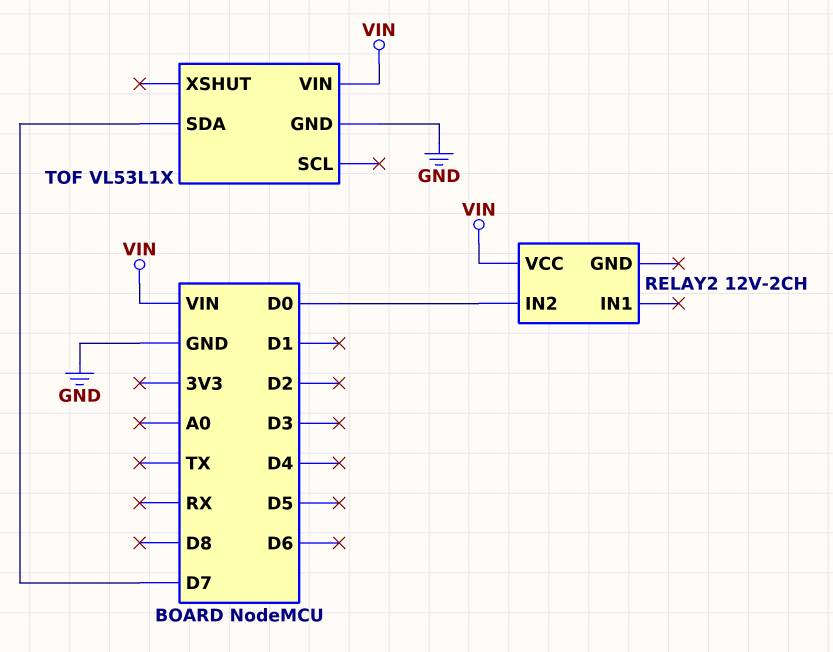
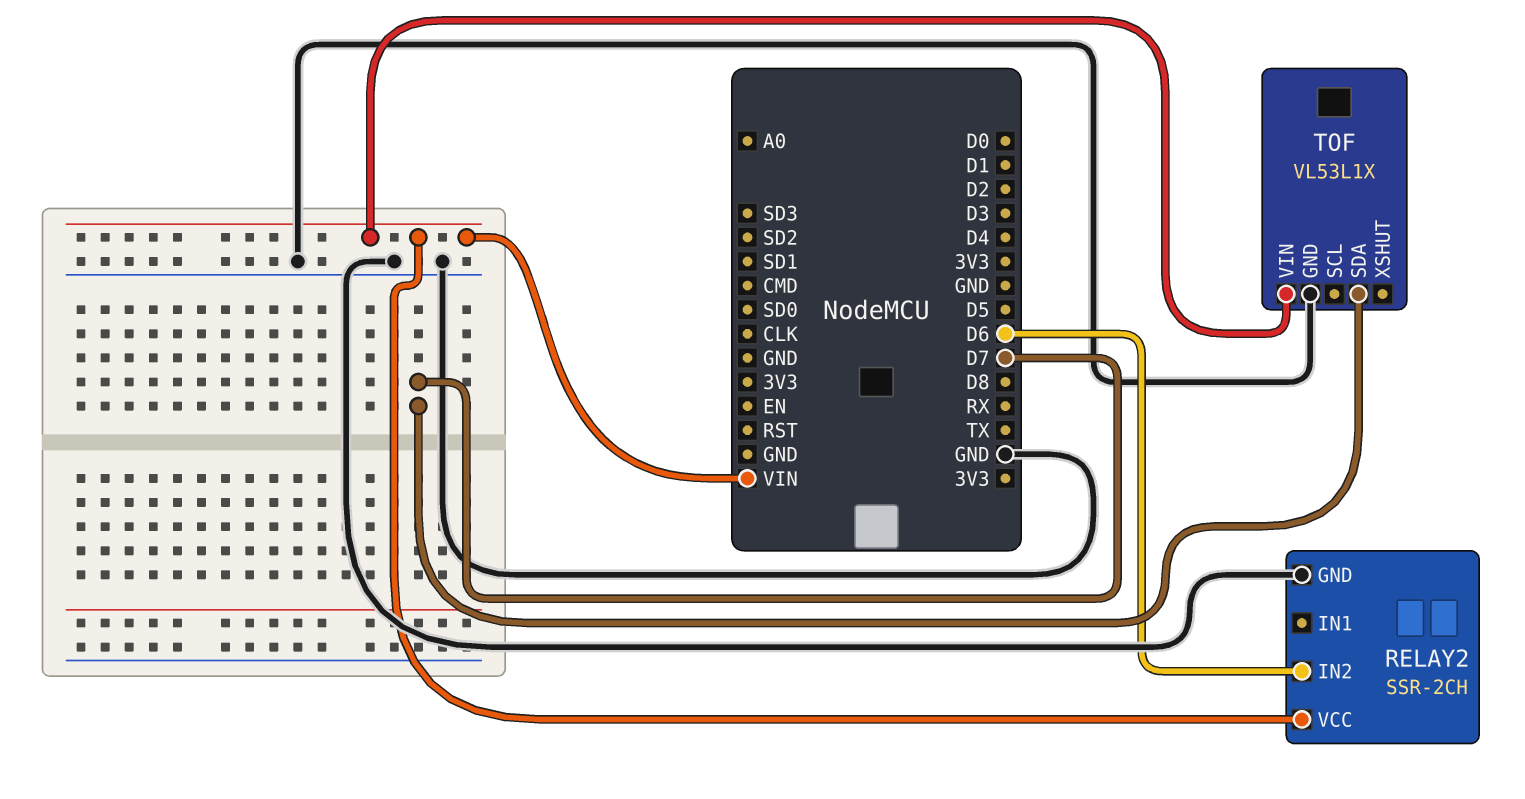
RELAY2: 12V-2CH -> SSR-2CH
RELAY2 pin GND: none -> GND
RELAY2 pin IN2: D0 -> D6

